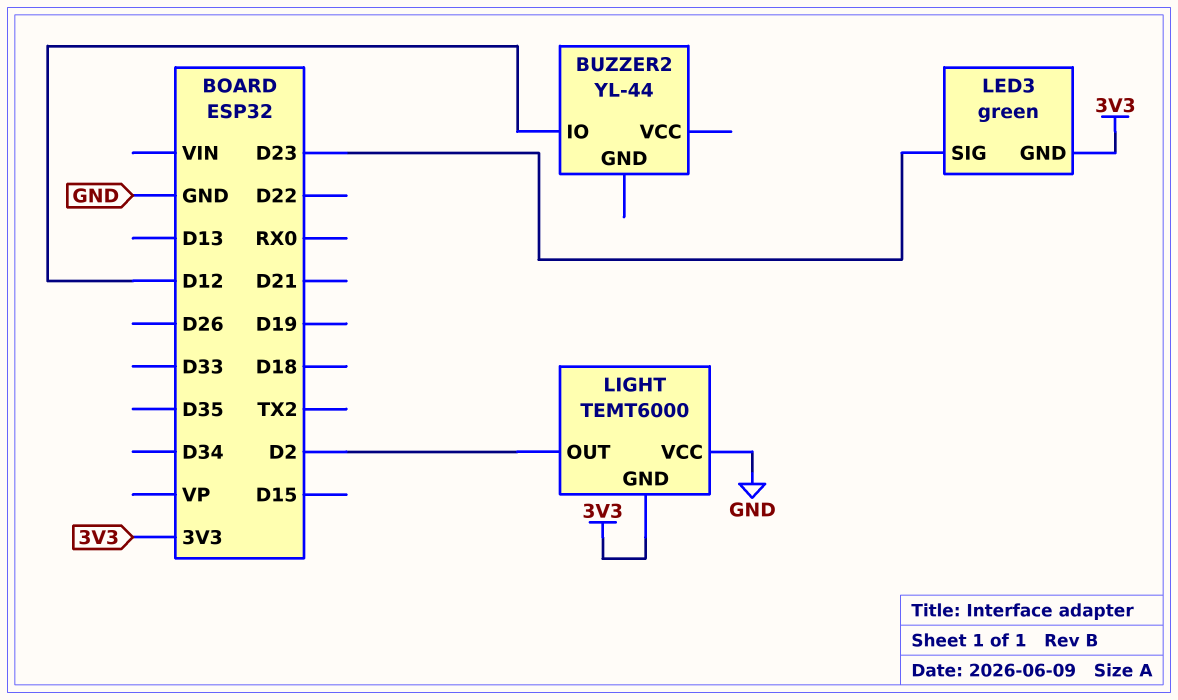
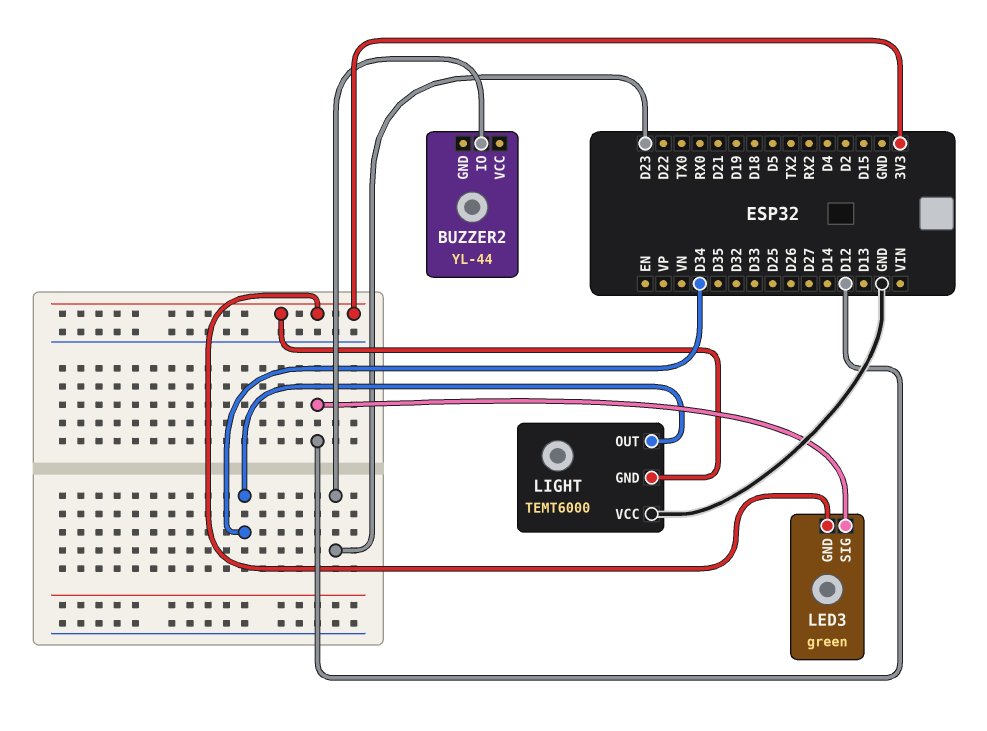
BUZZER2 pin IO: D12 -> D23
LED3 pin SIG: D23 -> D12
LIGHT pin OUT: D2 -> D34

